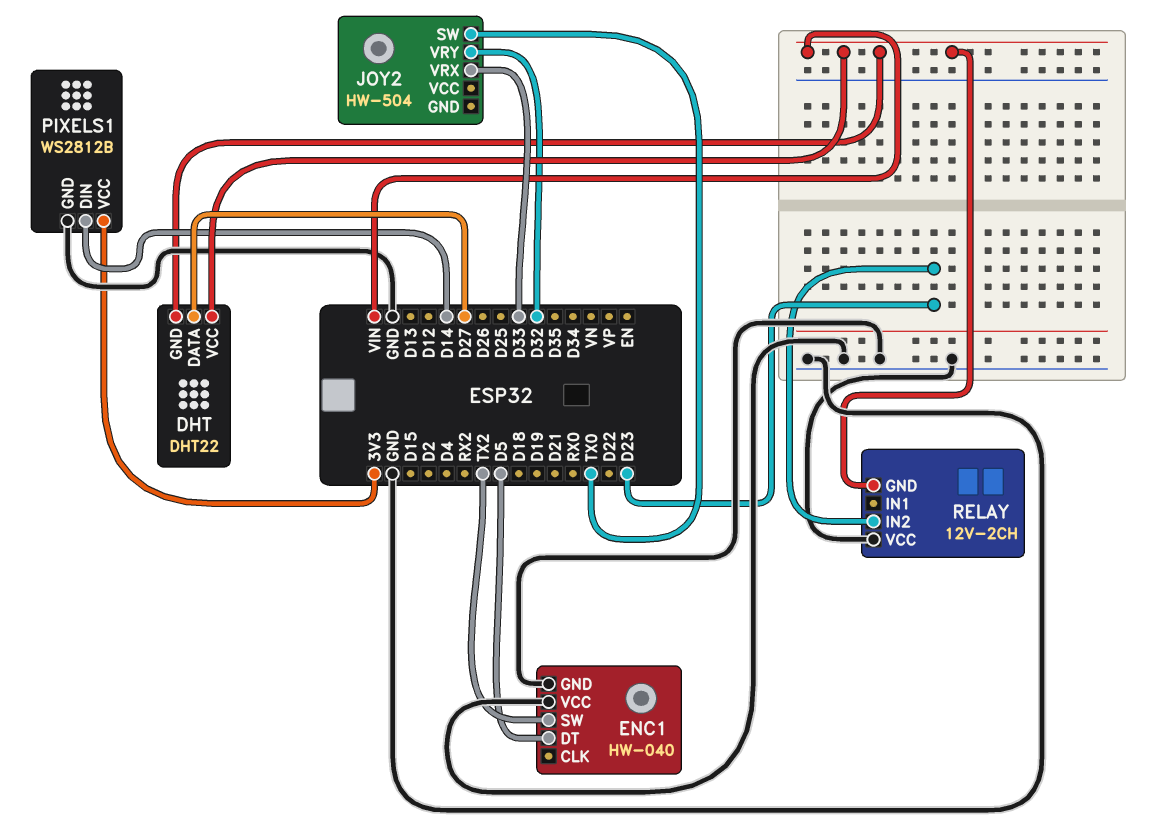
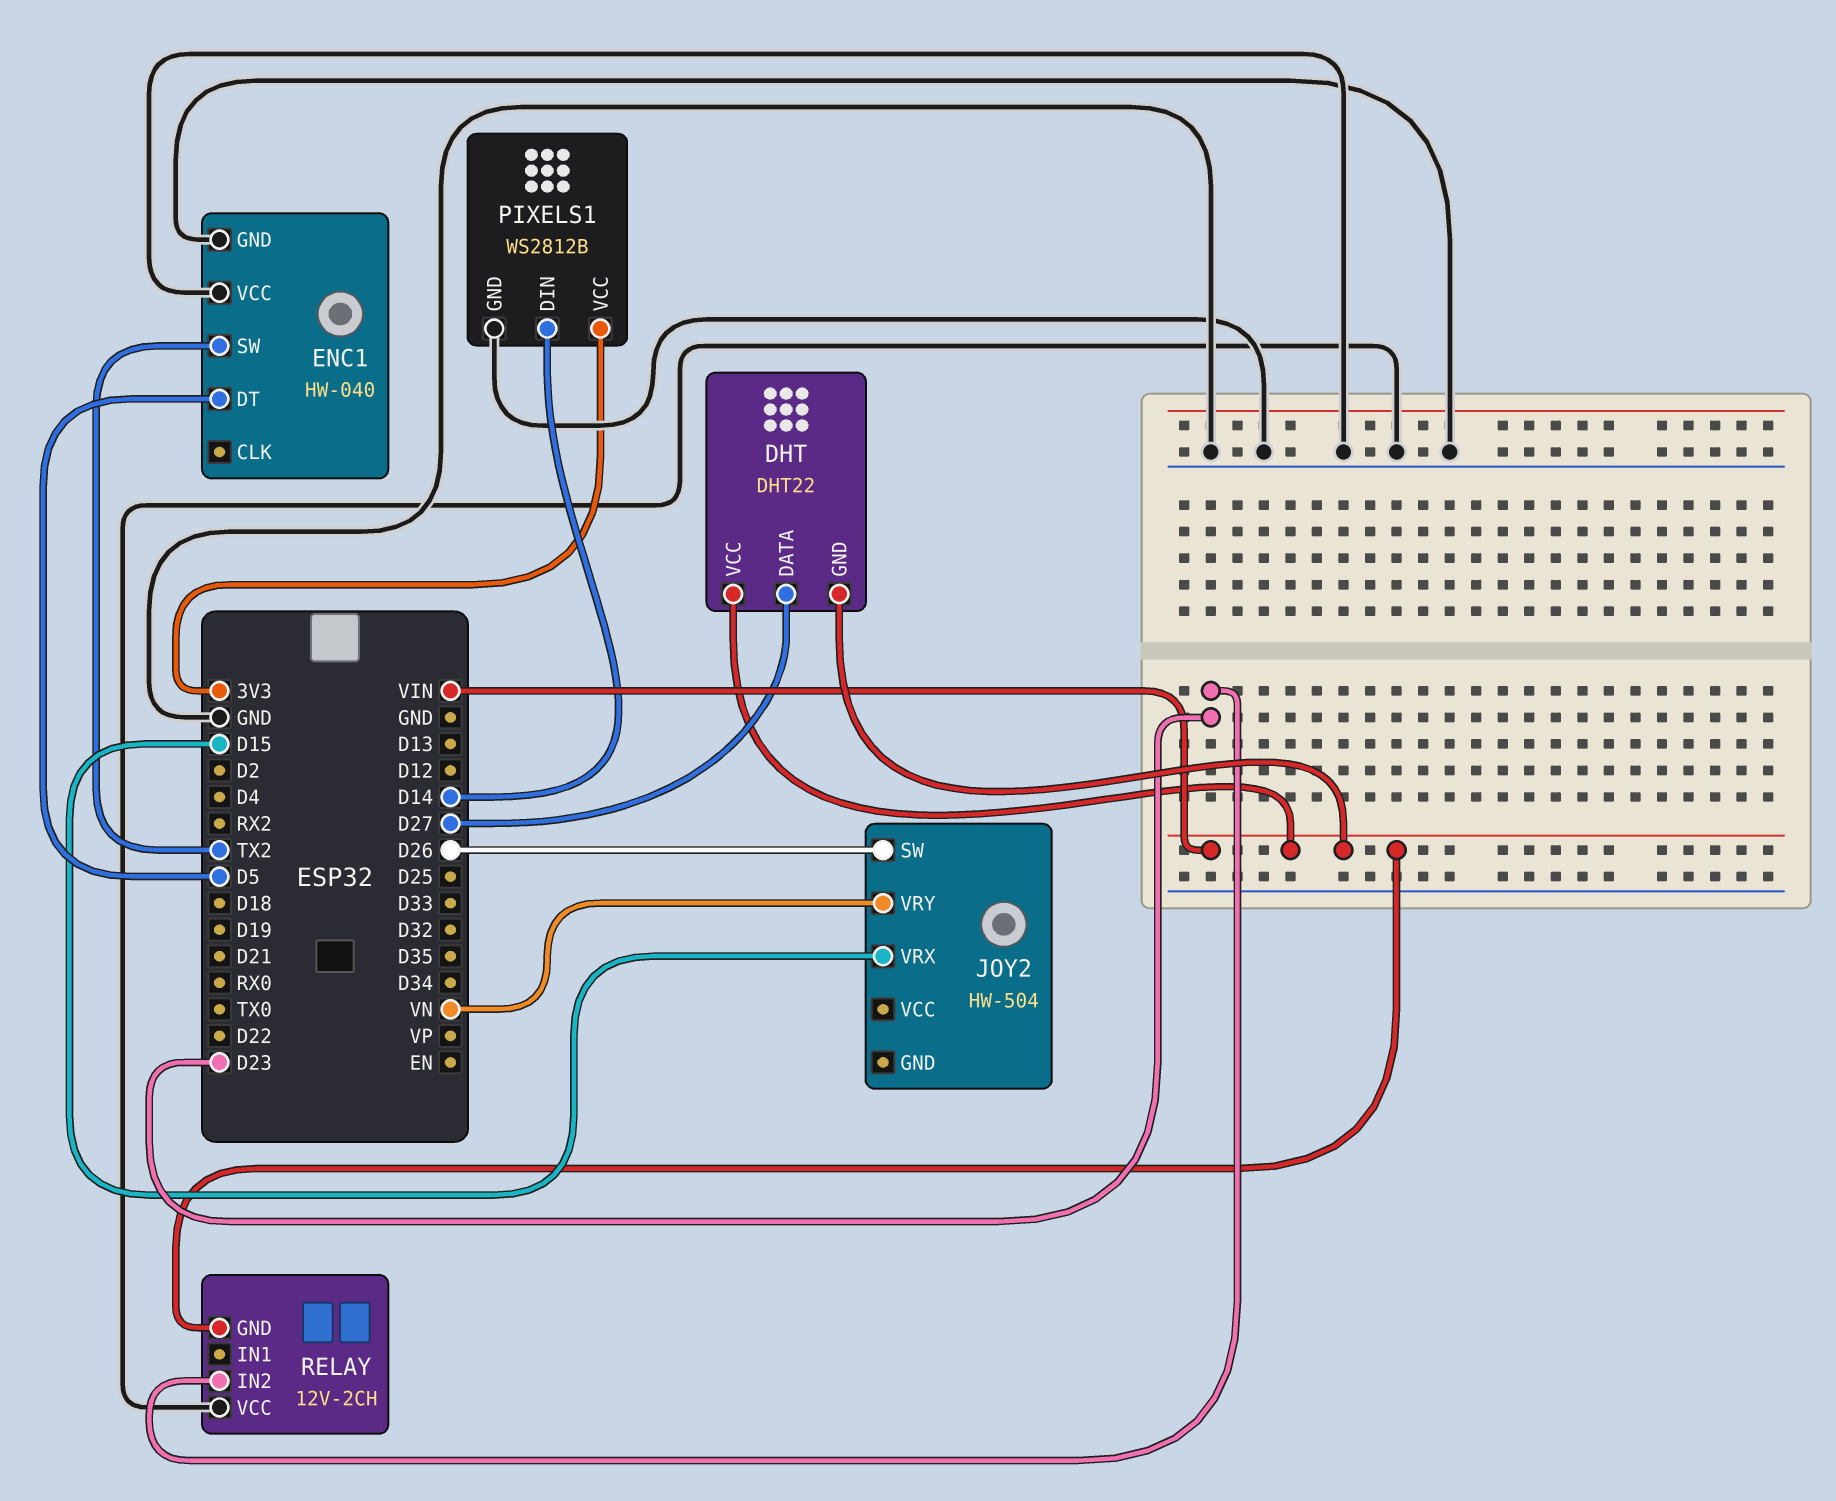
JOY2 pin SW: TX0 -> D26
JOY2 pin VRX: D33 -> D15
JOY2 pin VRY: D32 -> VN

